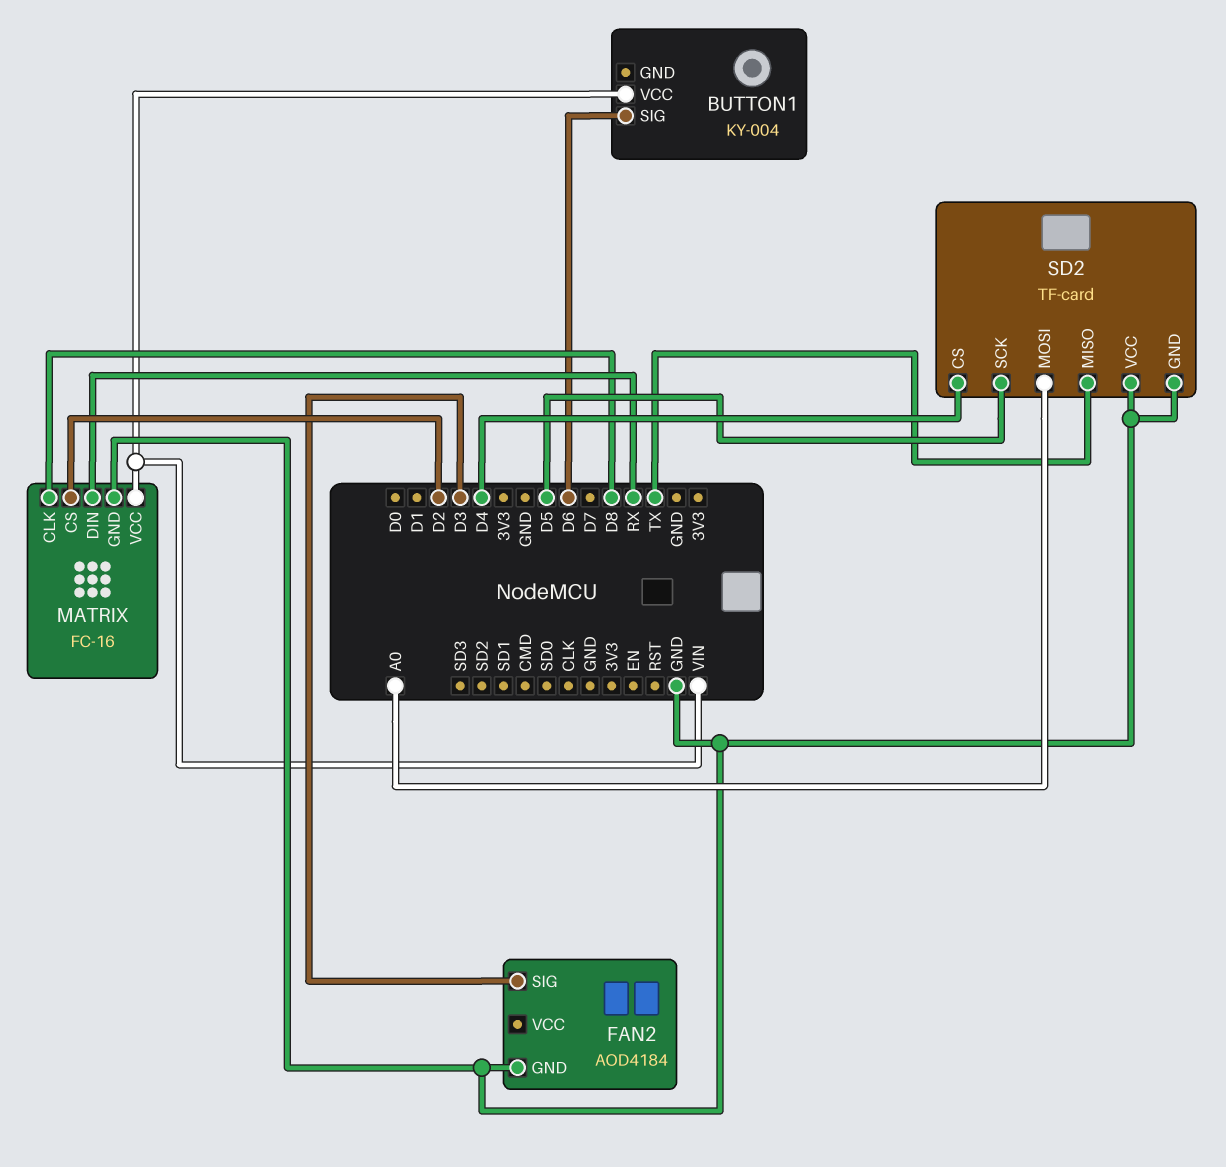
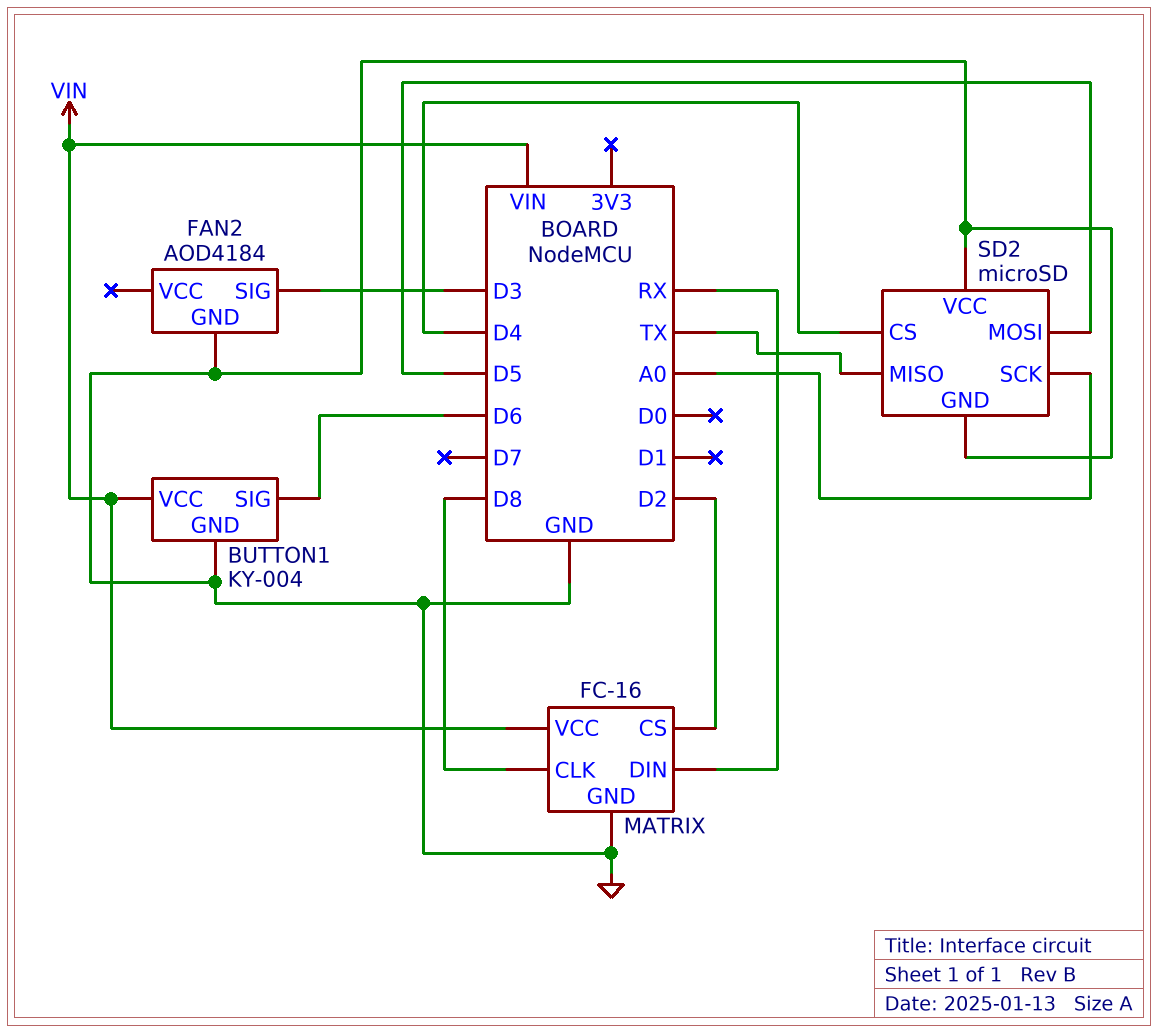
BUTTON1 pin GND: none -> GND
SD2: TF-card -> microSD
SD2 pin MOSI: A0 -> D5
SD2 pin SCK: D5 -> A0

